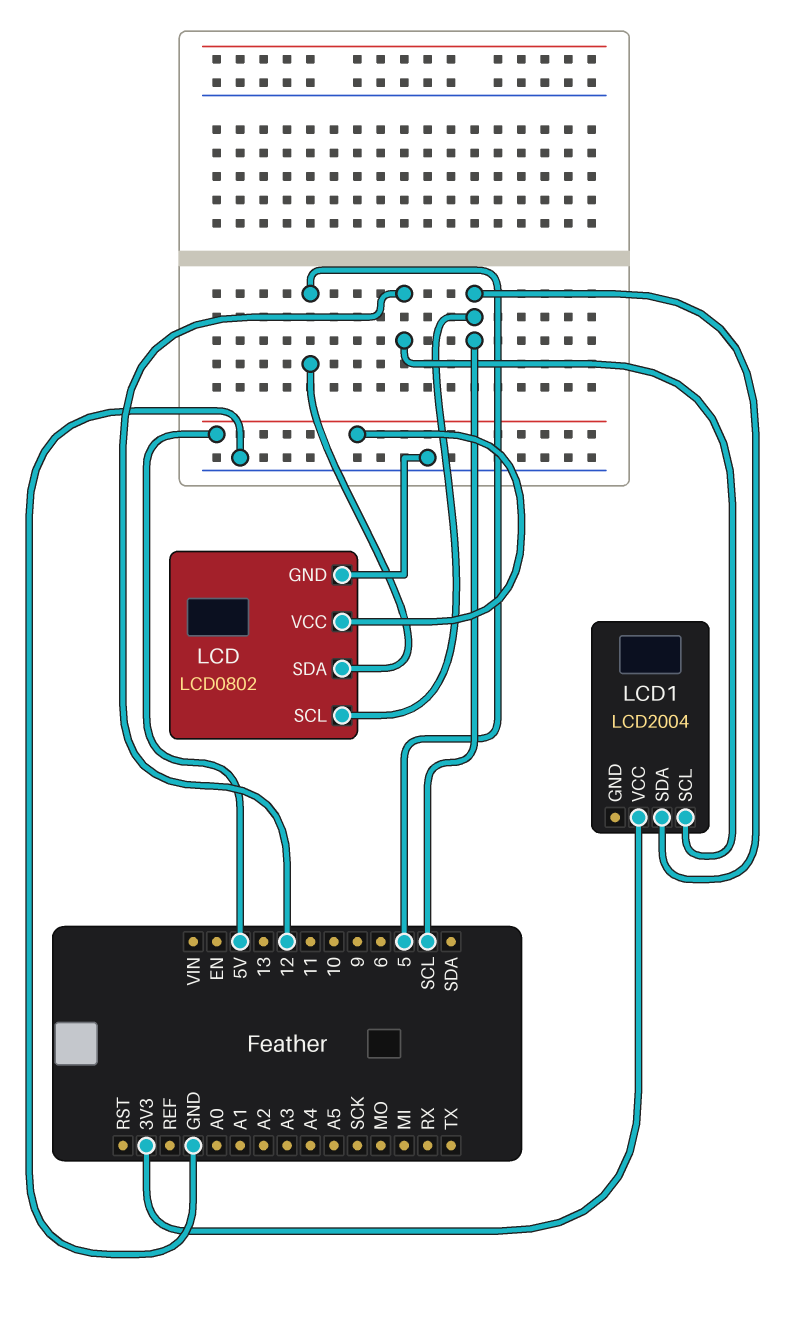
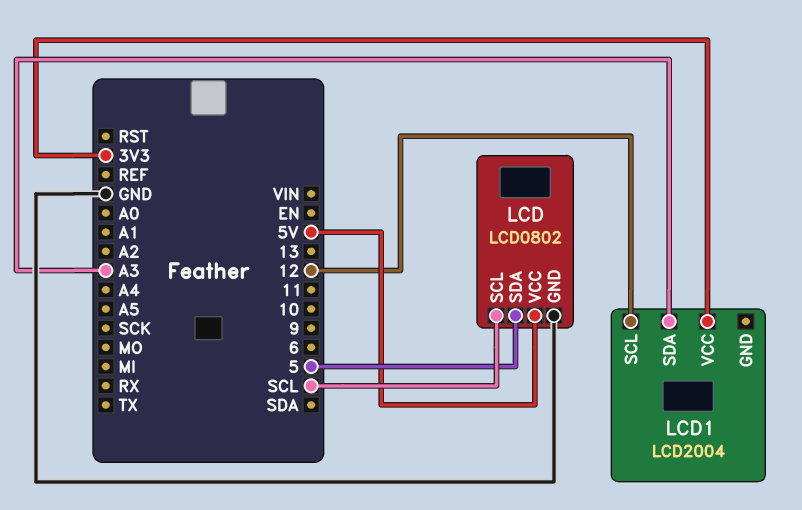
LCD1 pin SDA: SCL -> A3

